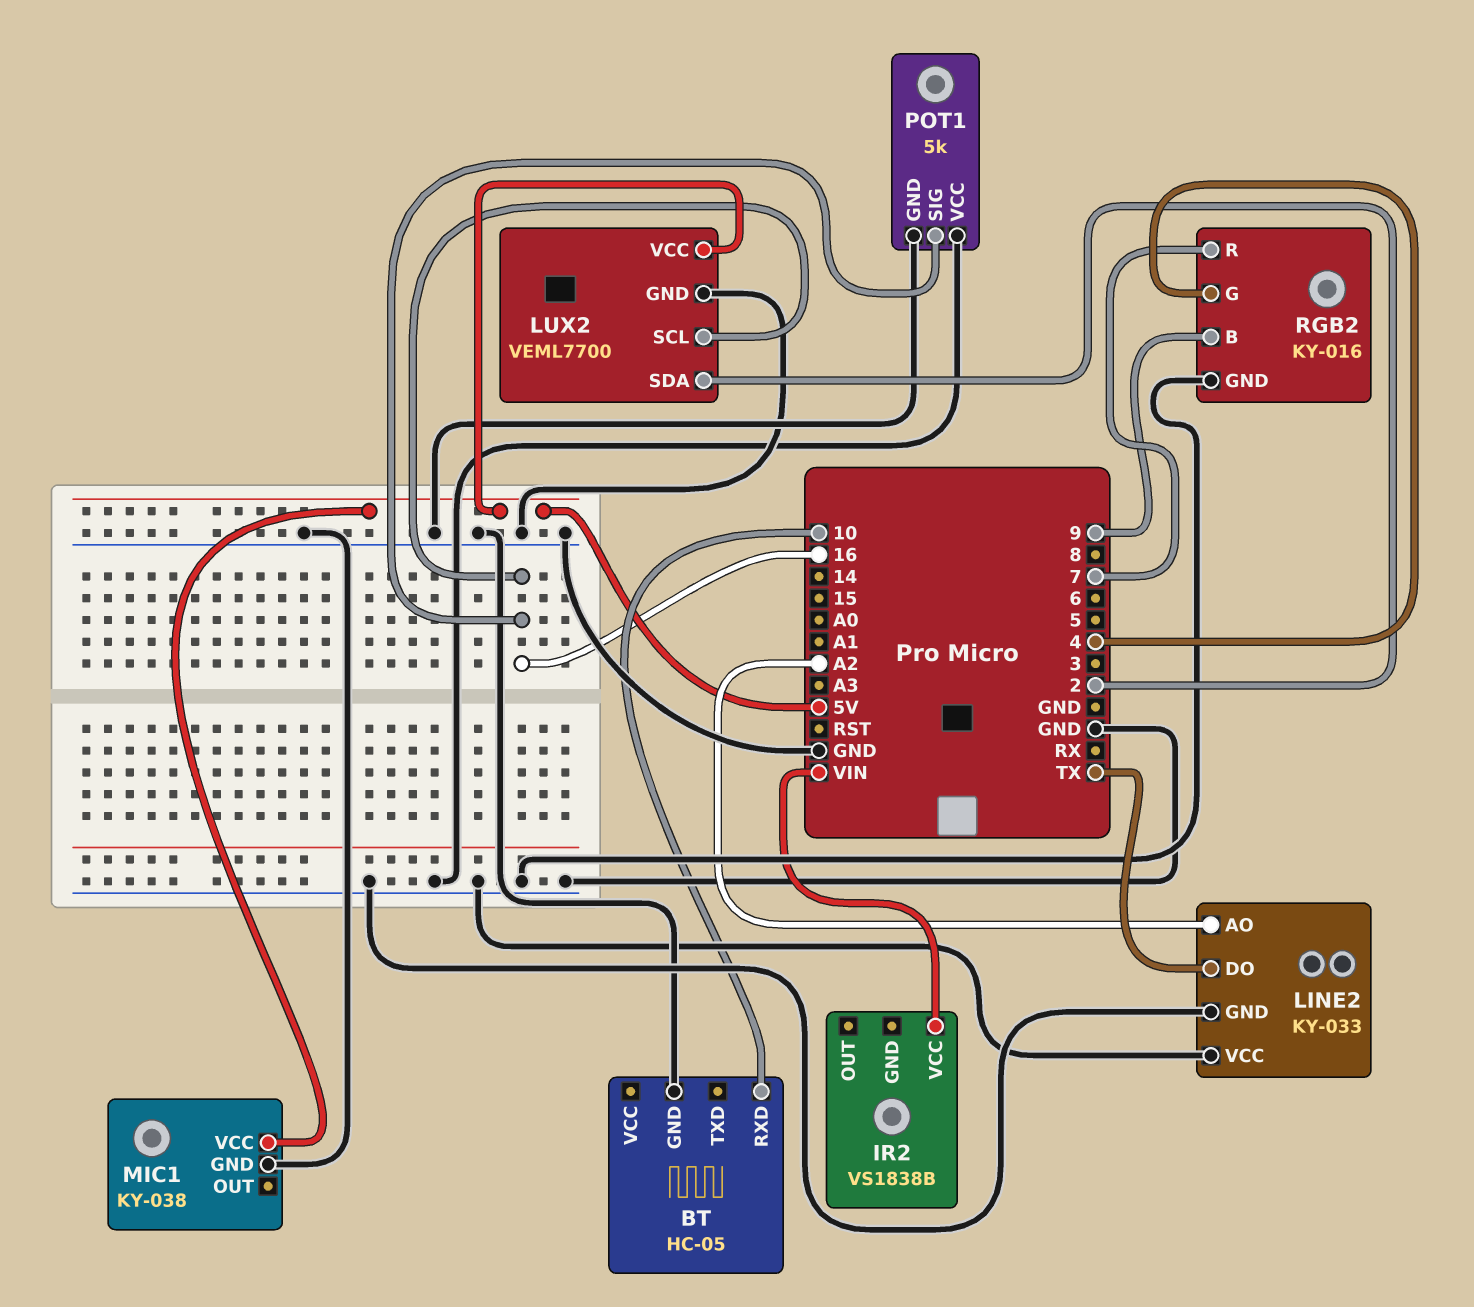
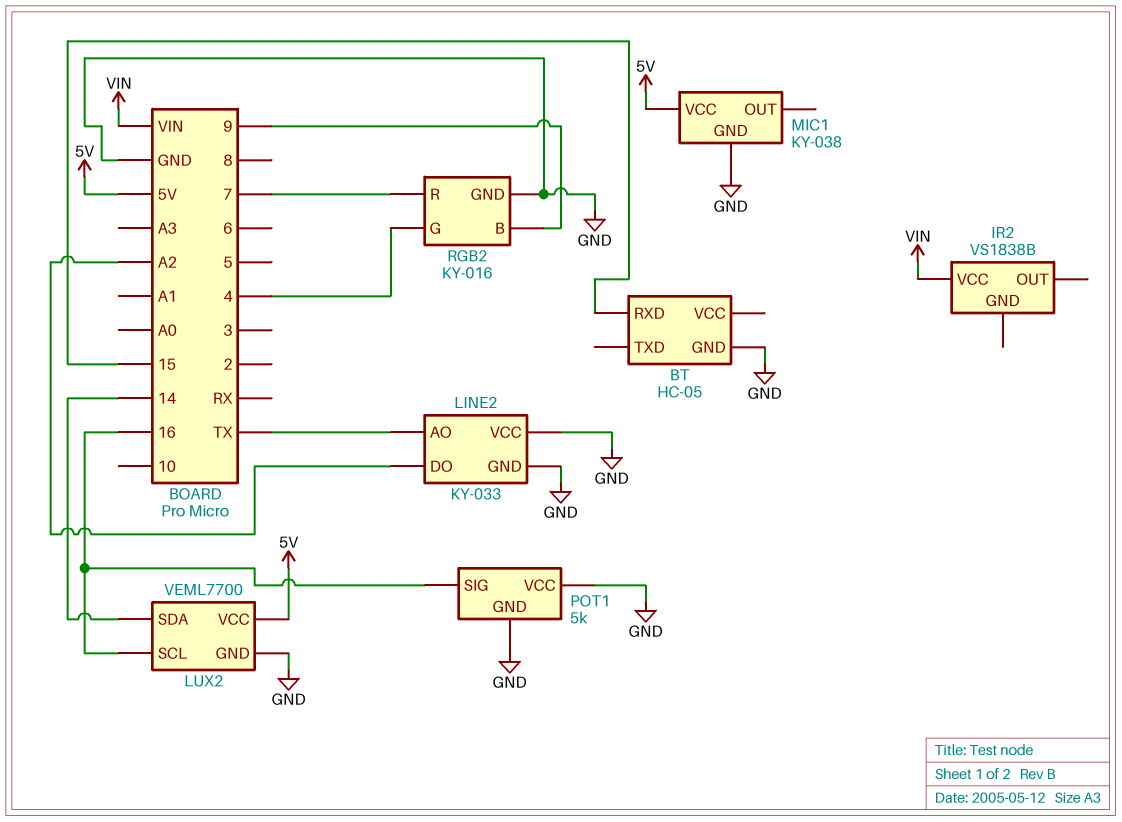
BT pin RXD: 10 -> 15
LINE2 pin AO: A2 -> TX
LINE2 pin DO: TX -> A2
LUX2 pin SDA: 2 -> 14

